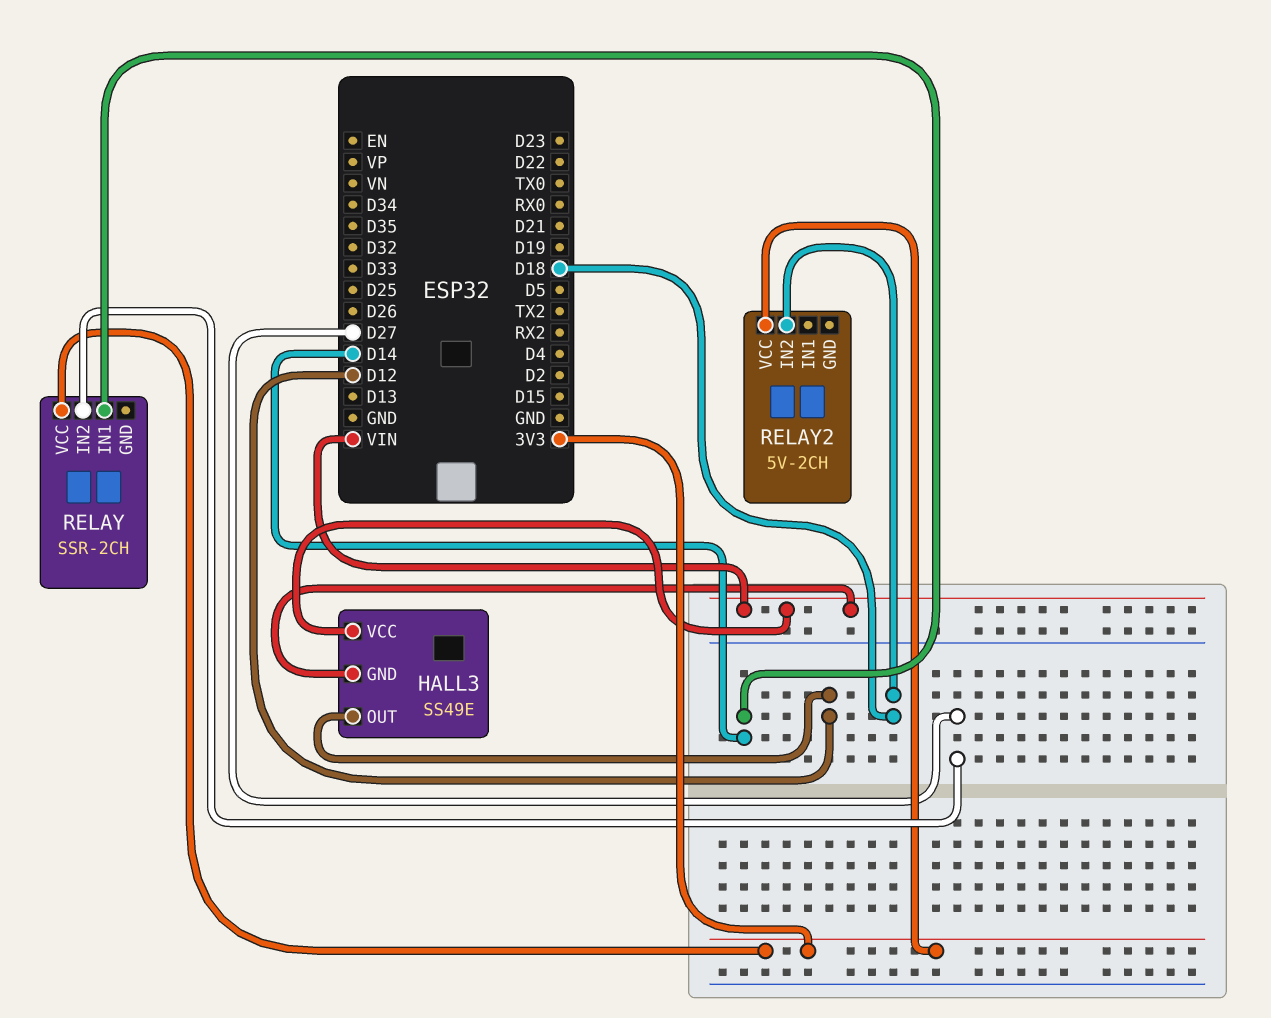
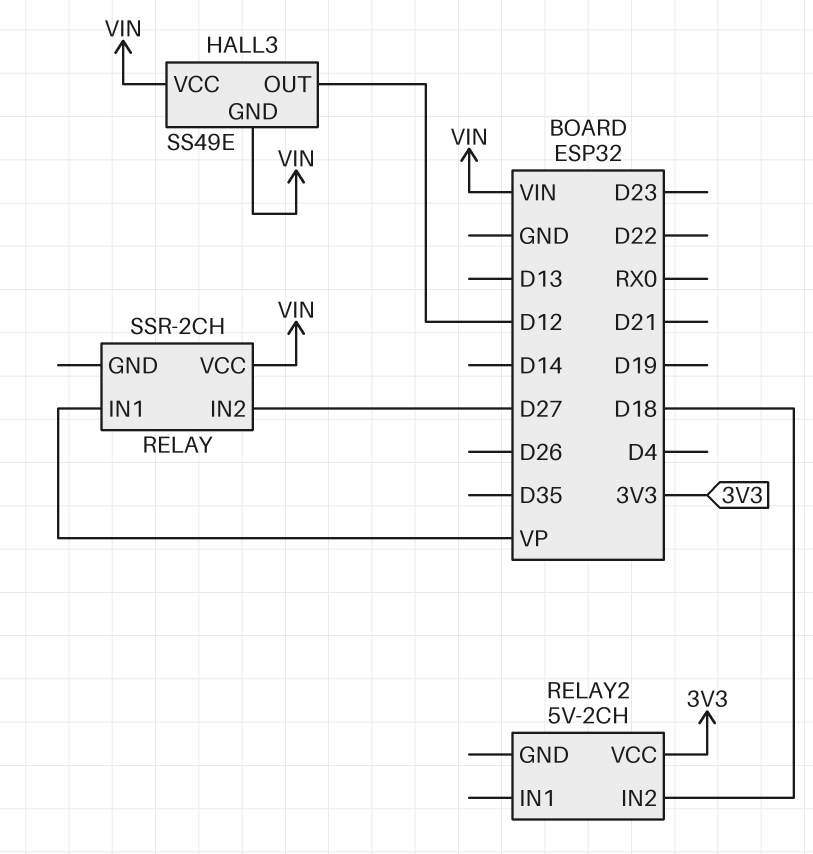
RELAY pin IN1: D14 -> VP
RELAY pin VCC: 3V3 -> VIN

